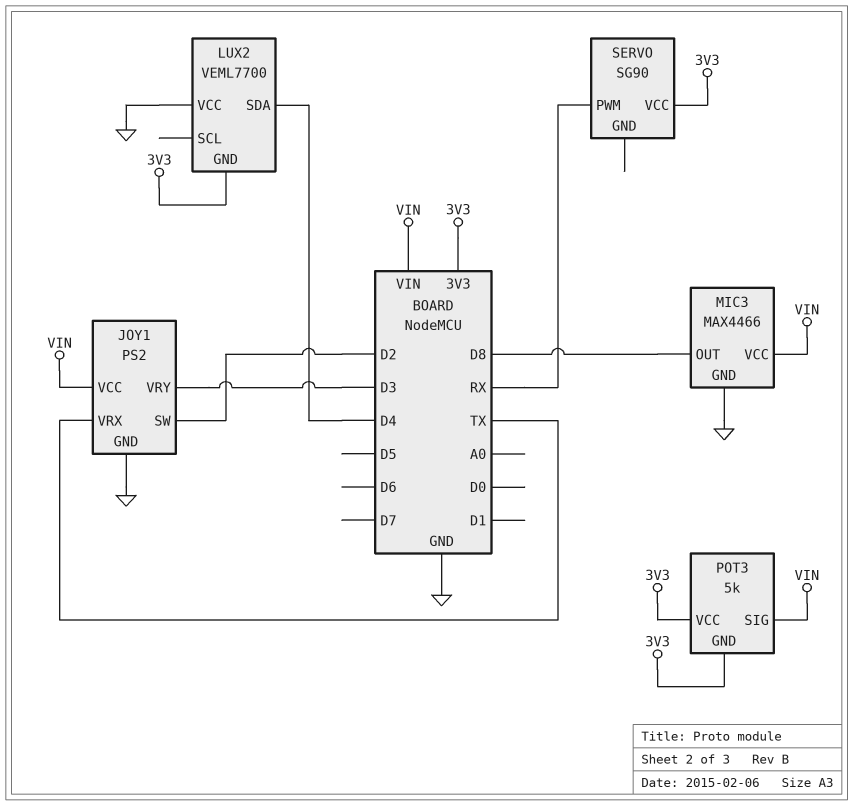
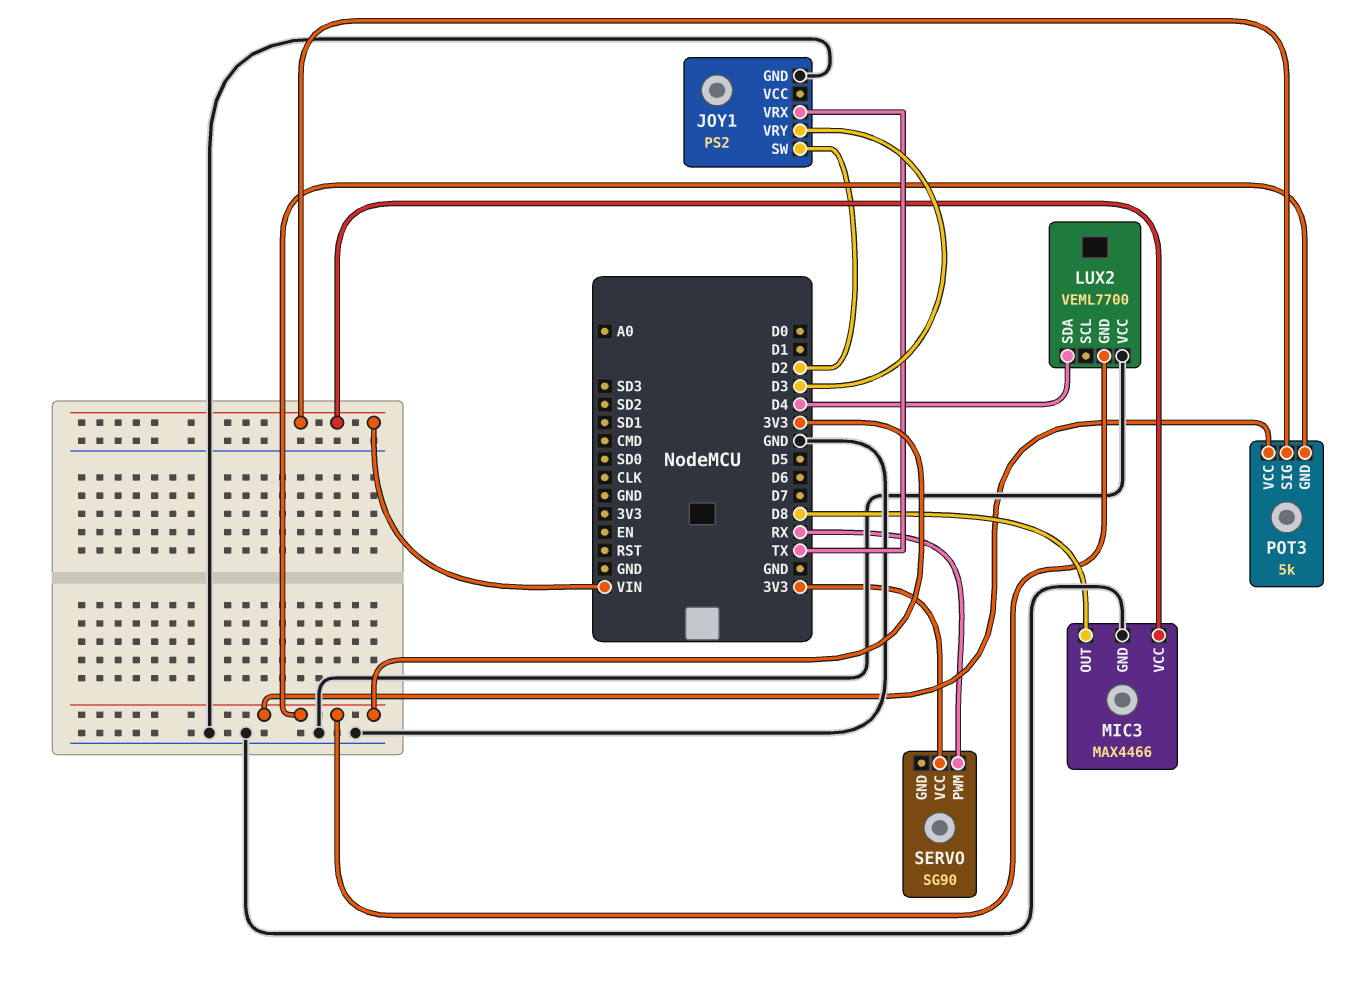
JOY1 pin VCC: VIN -> none

